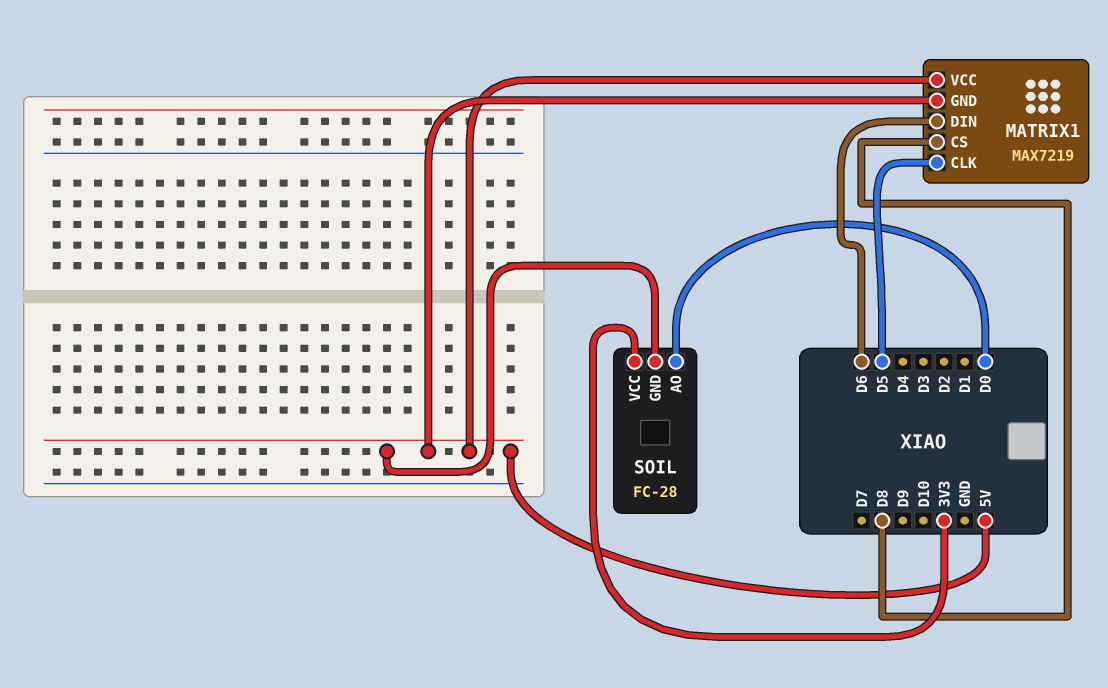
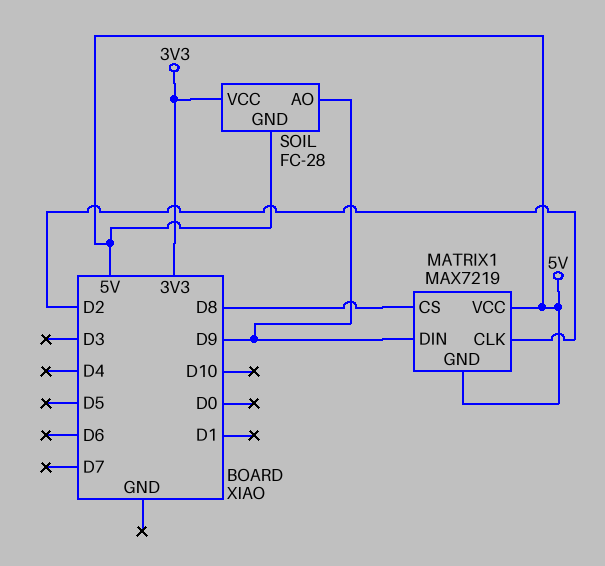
MATRIX1 pin CLK: D5 -> D2
MATRIX1 pin DIN: D6 -> D9
SOIL pin AO: D0 -> D9

